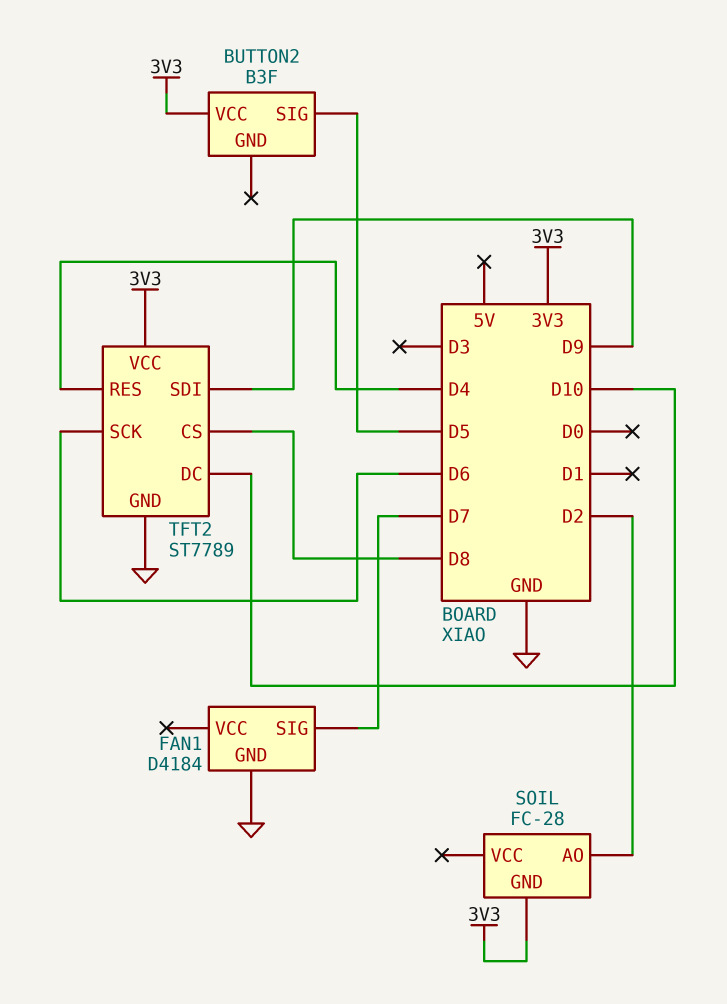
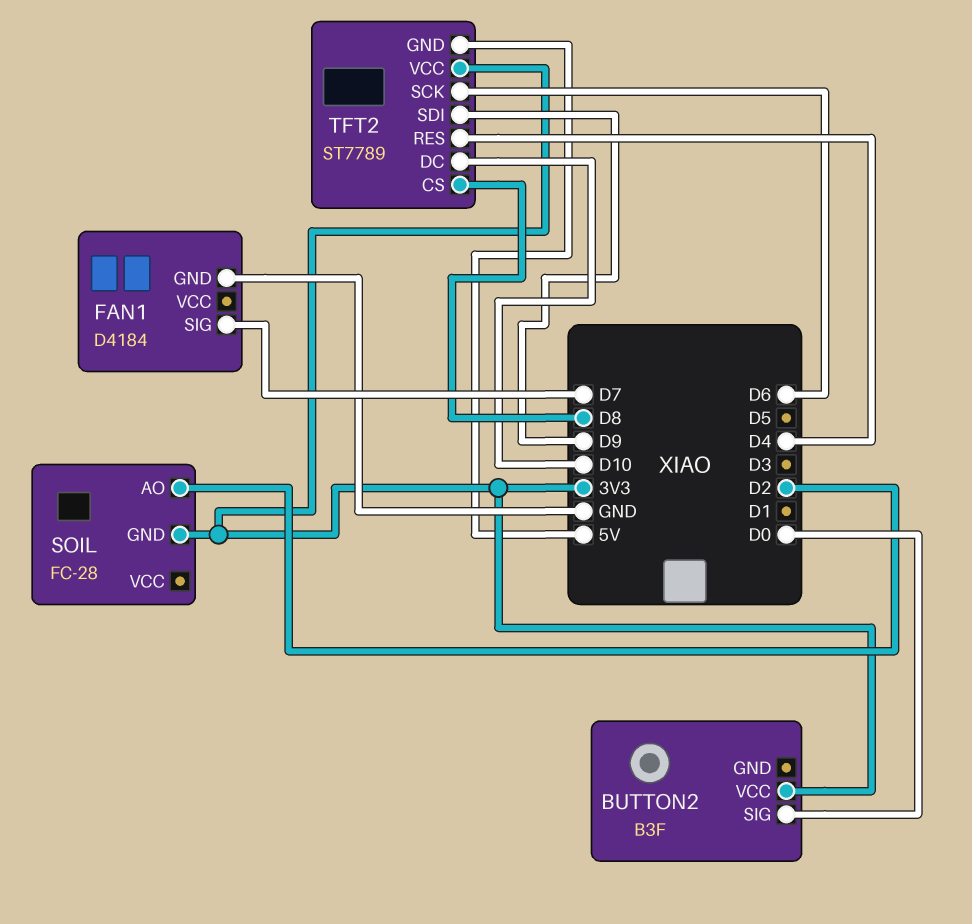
BUTTON2 pin SIG: D5 -> D0
TFT2 pin GND: GND -> 5V

